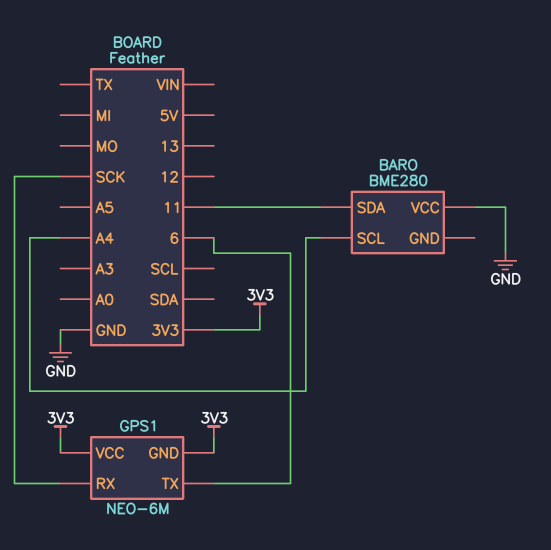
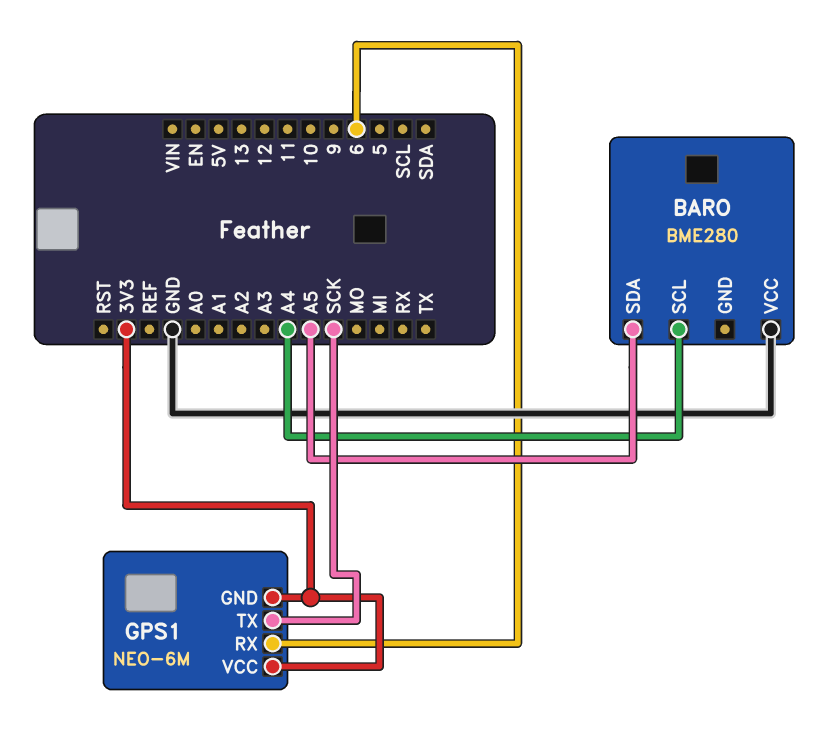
BARO pin SDA: 11 -> A5
GPS1 pin RX: SCK -> 6
GPS1 pin TX: 6 -> SCK

